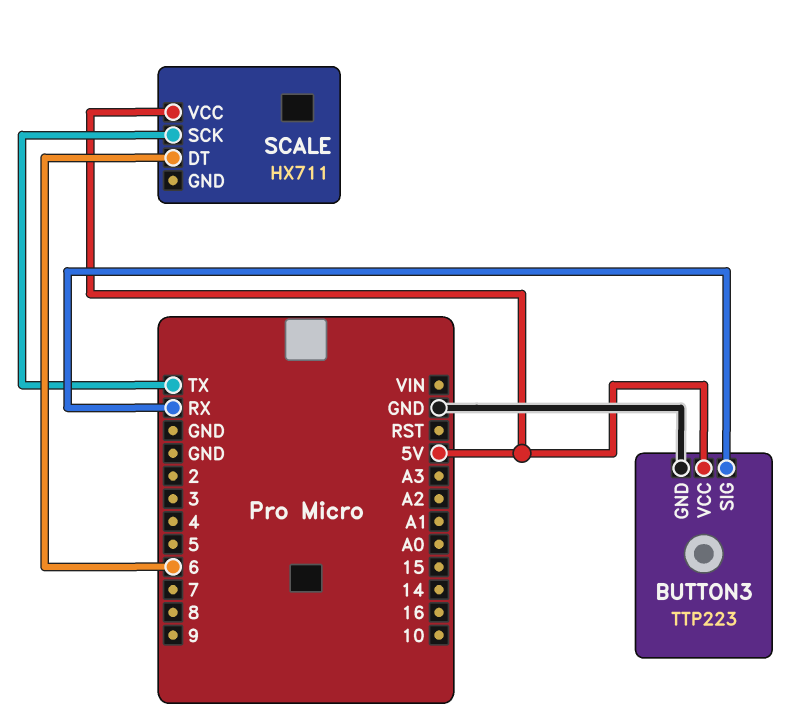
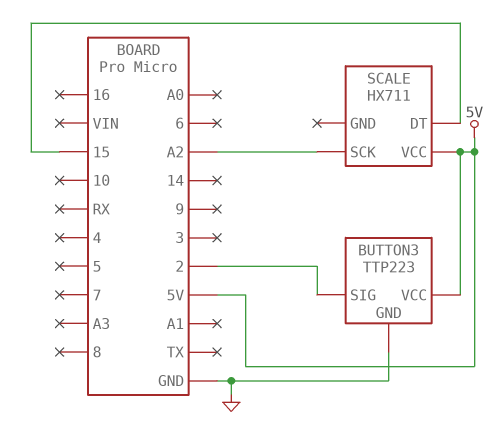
BUTTON3 pin SIG: RX -> 2
SCALE pin DT: 6 -> 15
SCALE pin SCK: TX -> A2

